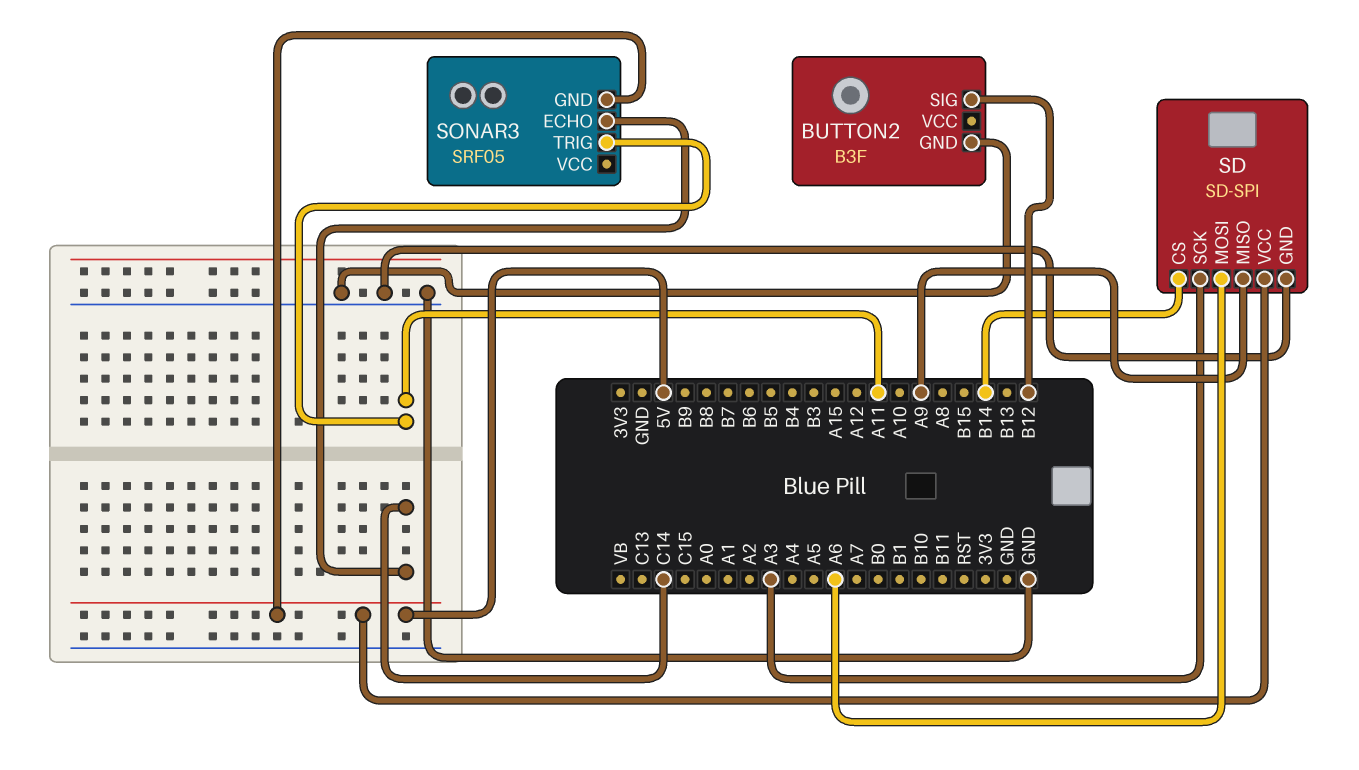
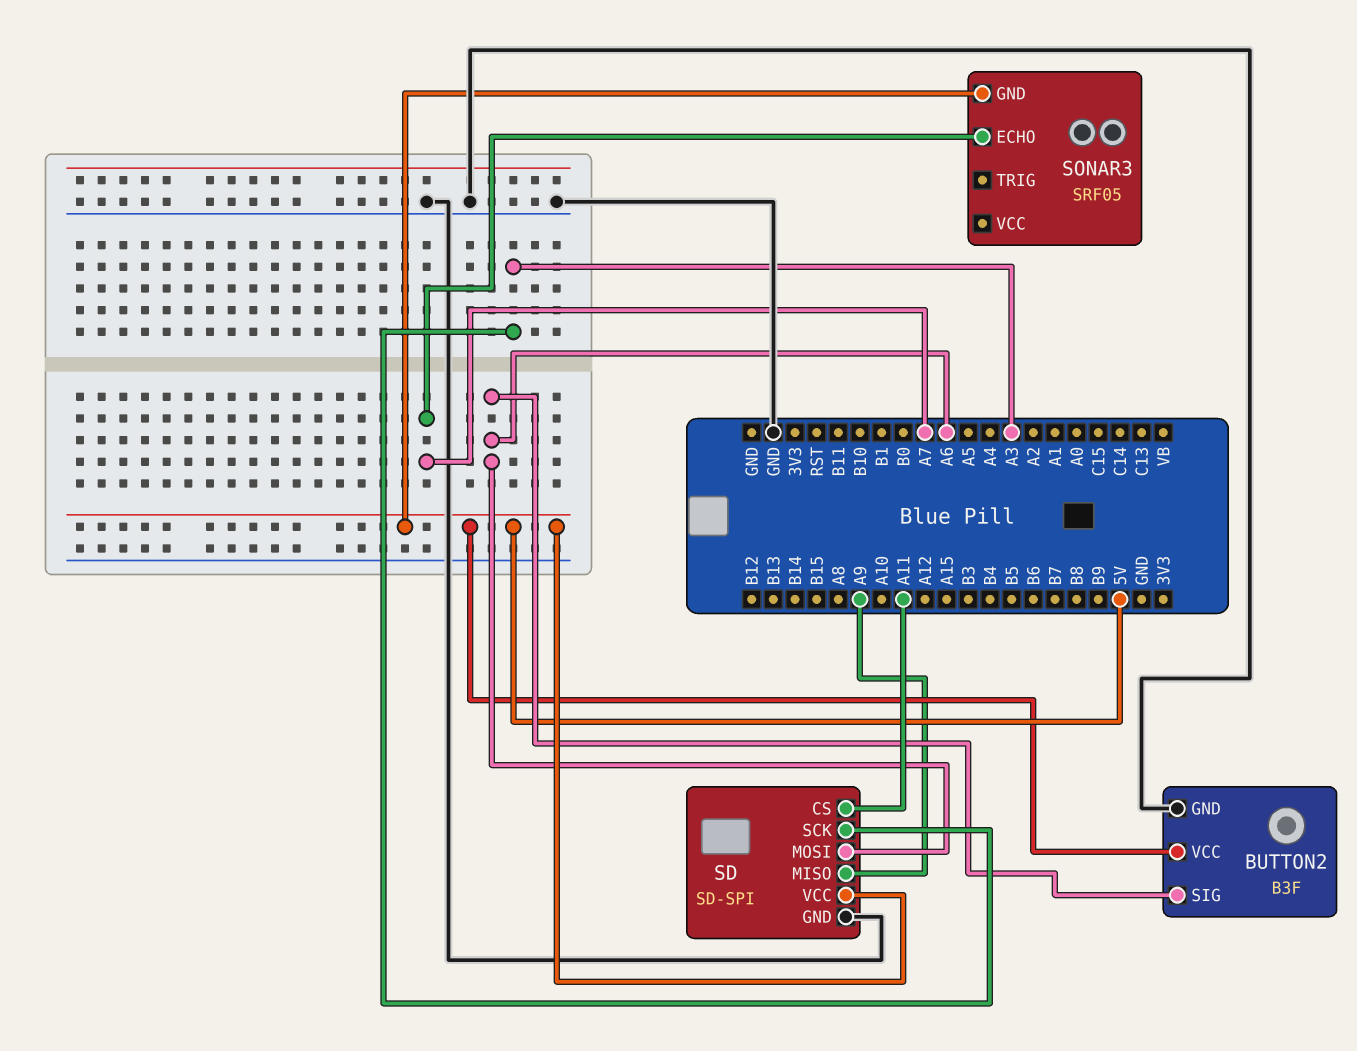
BUTTON2 pin SIG: B12 -> A6
BUTTON2 pin VCC: none -> 5V
SD pin CS: B14 -> A11
SONAR3 pin ECHO: C14 -> A7
SONAR3 pin TRIG: A11 -> none

